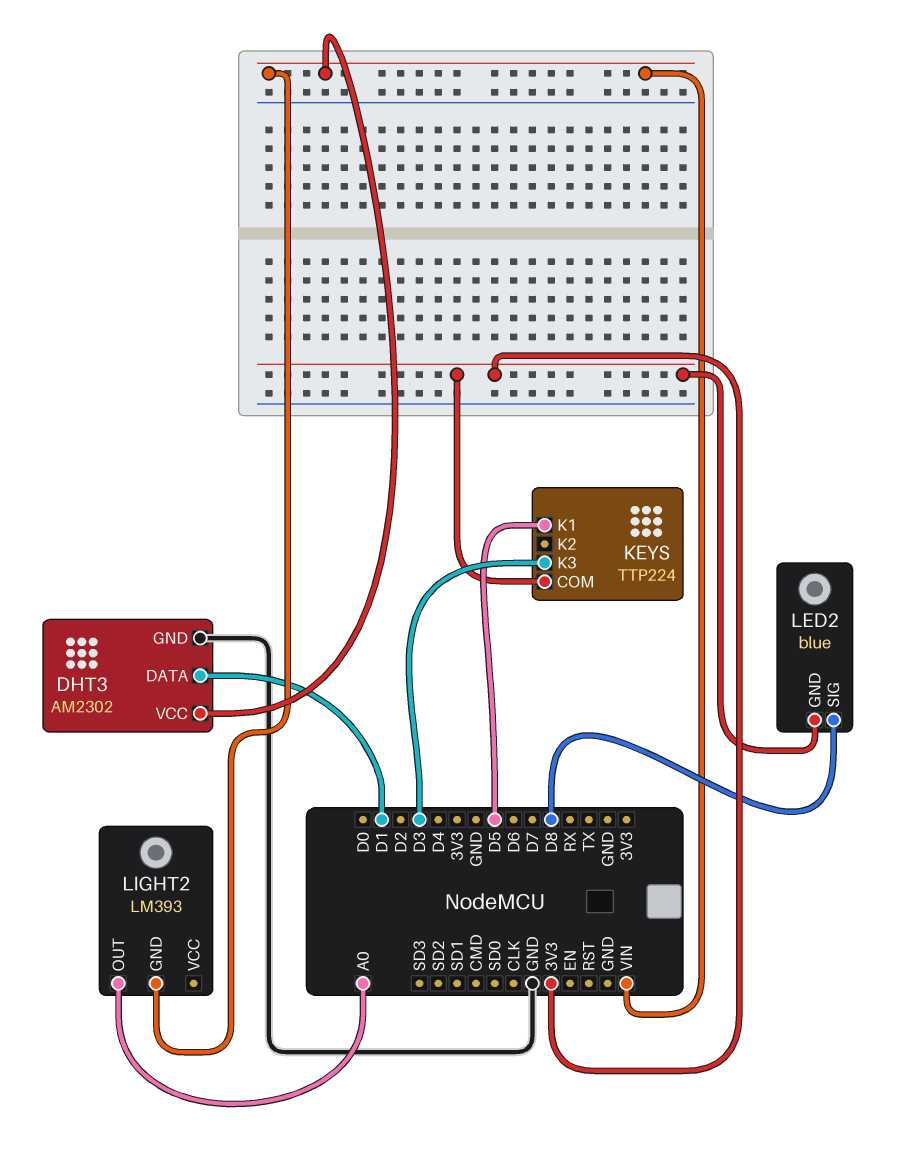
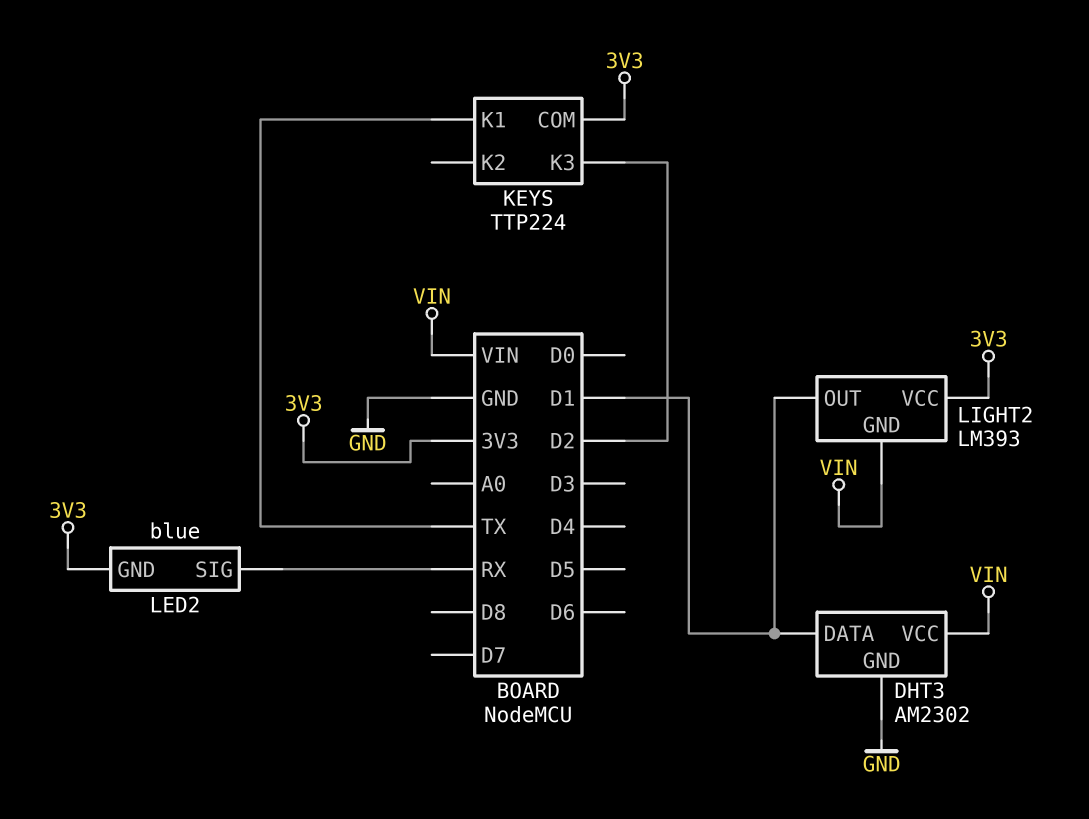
KEYS pin K1: D5 -> TX
KEYS pin K3: D3 -> D2
LED2 pin SIG: D8 -> RX
LIGHT2 pin OUT: A0 -> D1
LIGHT2 pin VCC: none -> 3V3

